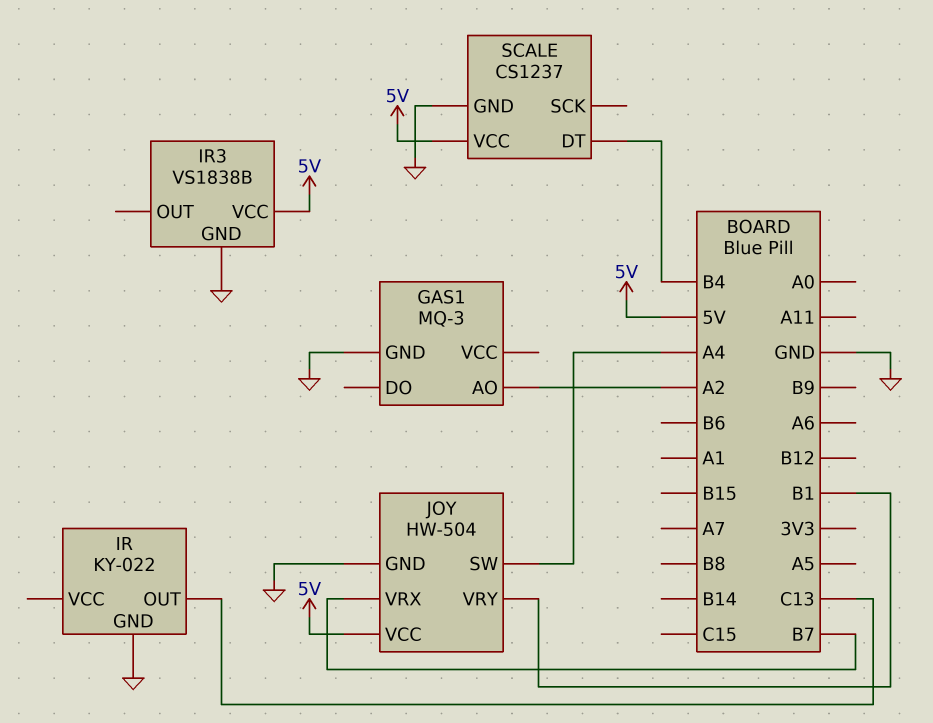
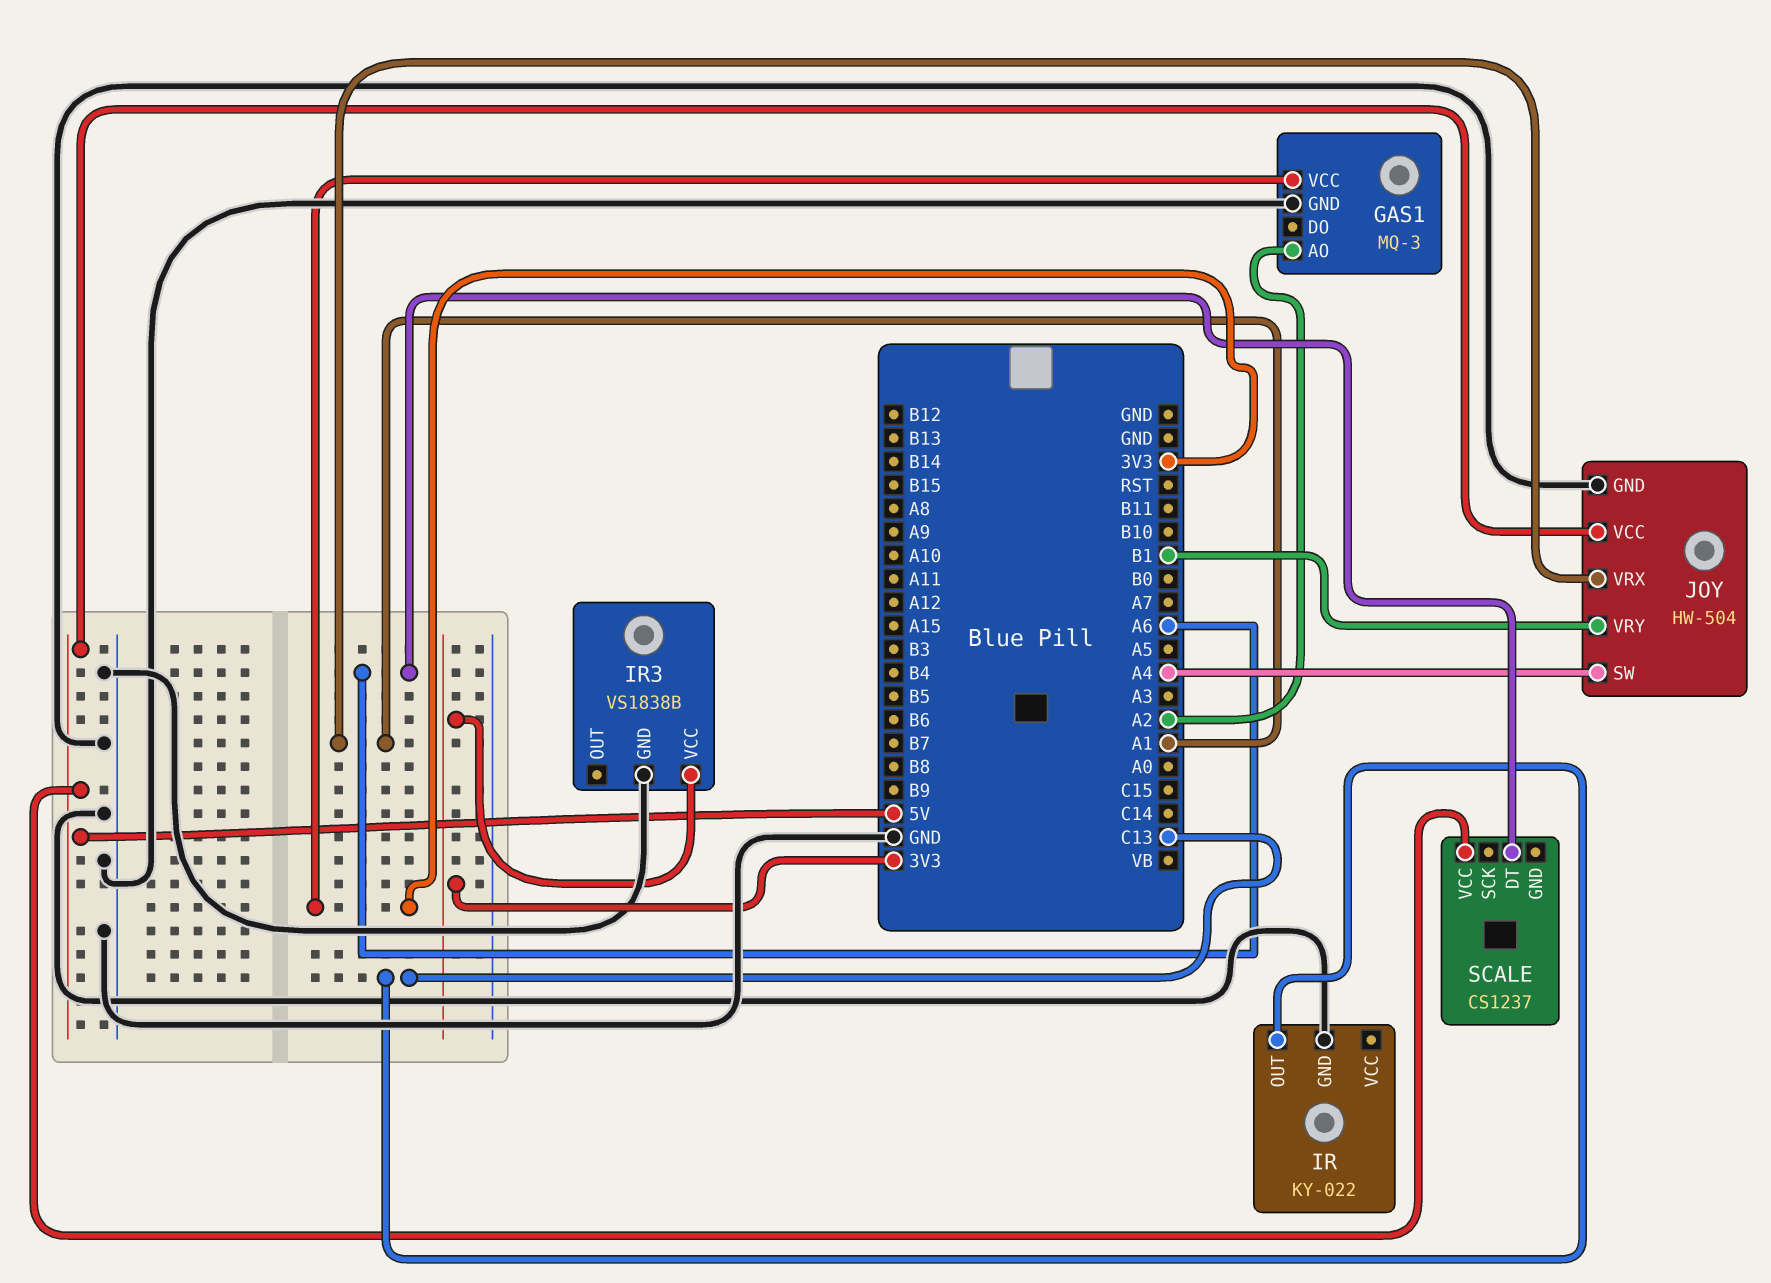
GAS1 pin VCC: none -> 3V3
IR3 pin VCC: 5V -> 3V3
JOY pin VRX: B7 -> A1
SCALE pin DT: B4 -> A6
SCALE pin GND: GND -> none

